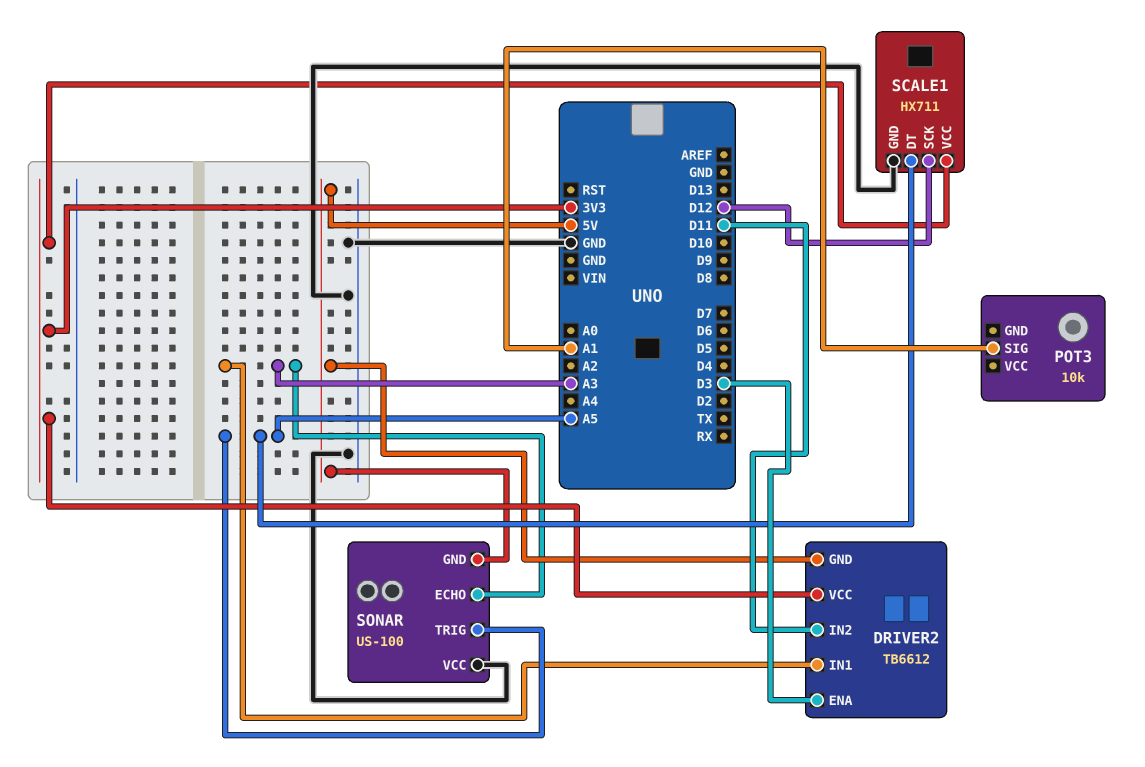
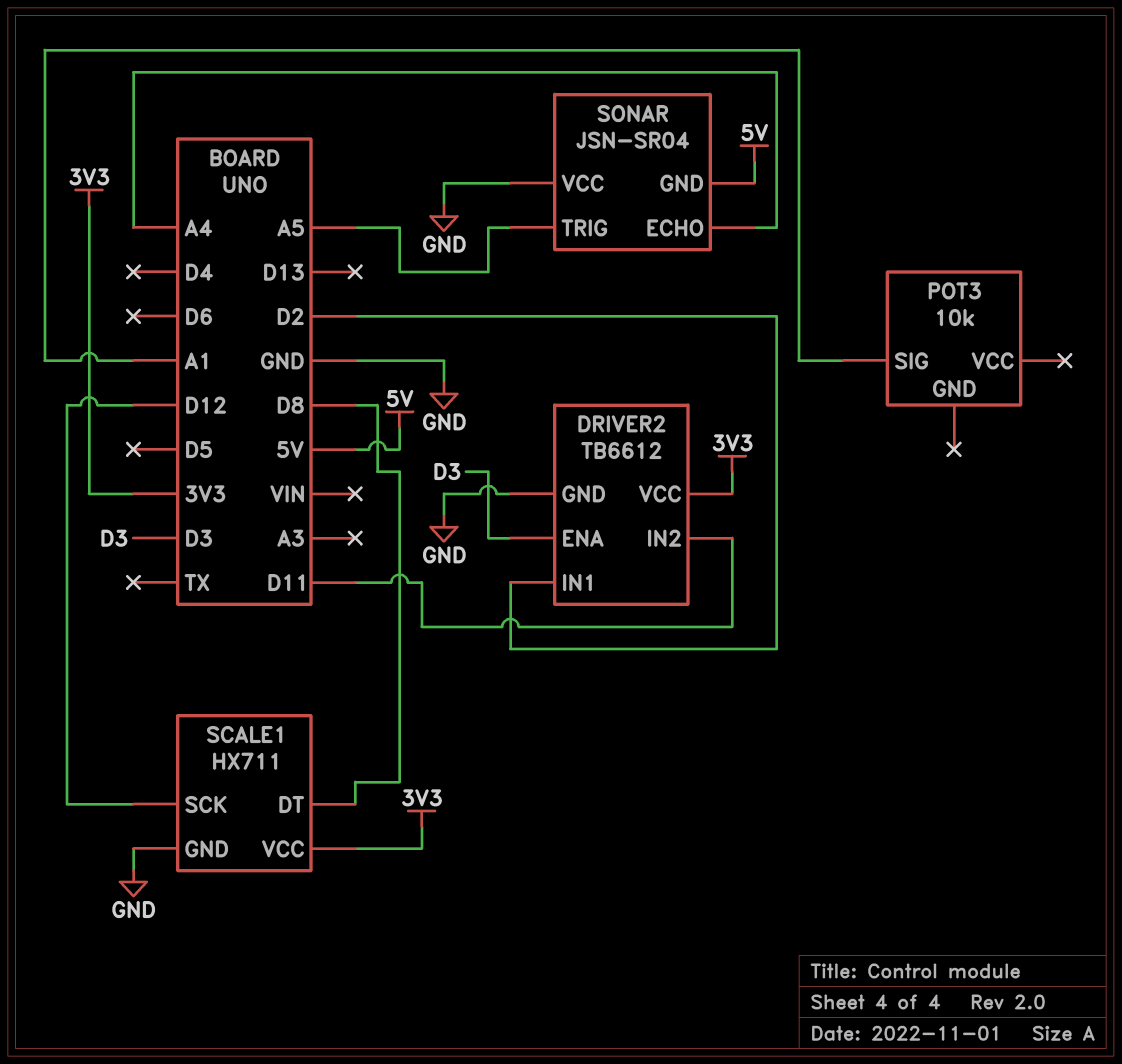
DRIVER2 pin GND: 5V -> GND
DRIVER2 pin IN1: A3 -> D2
SCALE1 pin DT: A5 -> D8
SONAR: US-100 -> JSN-SR04
SONAR pin ECHO: A3 -> A4

